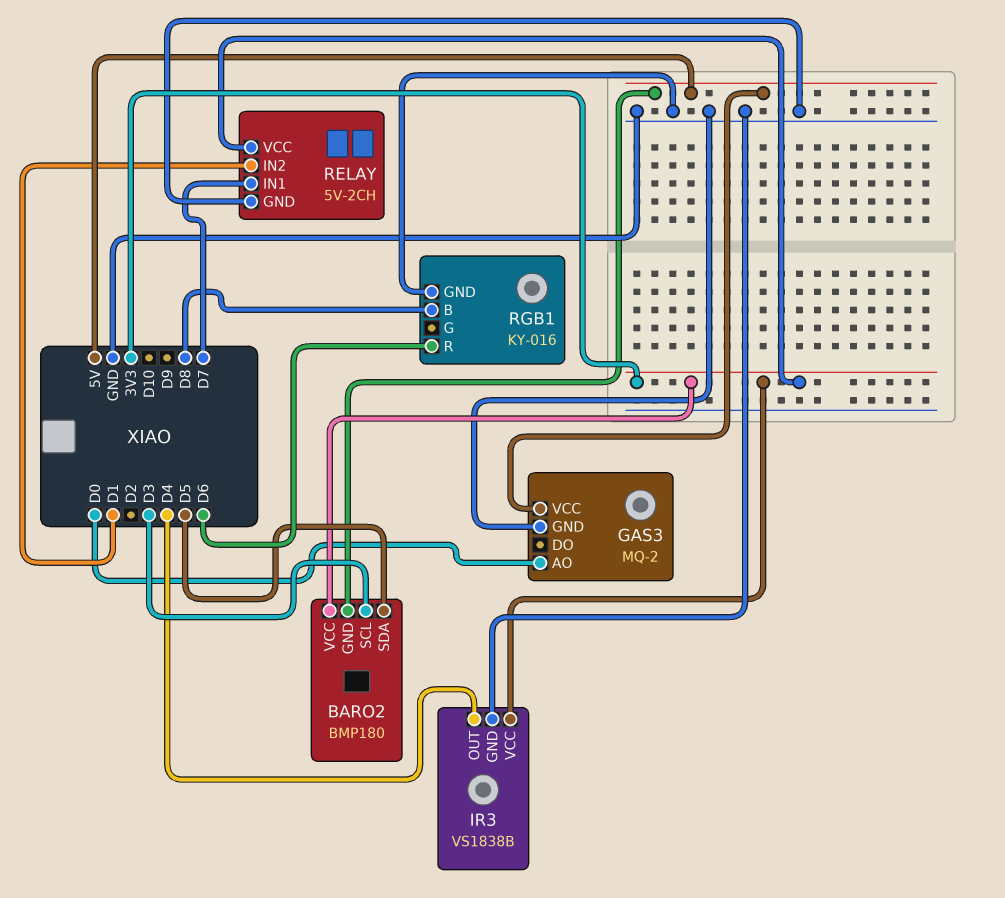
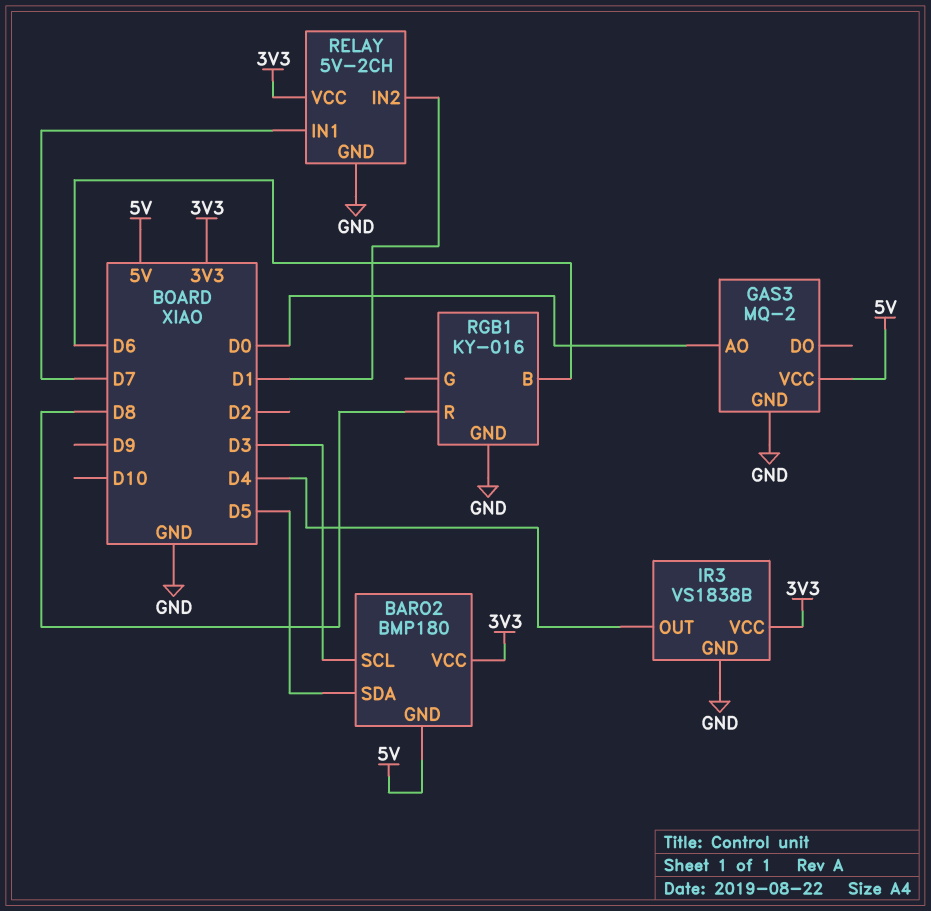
RGB1 pin B: D8 -> D6
RGB1 pin R: D6 -> D8

